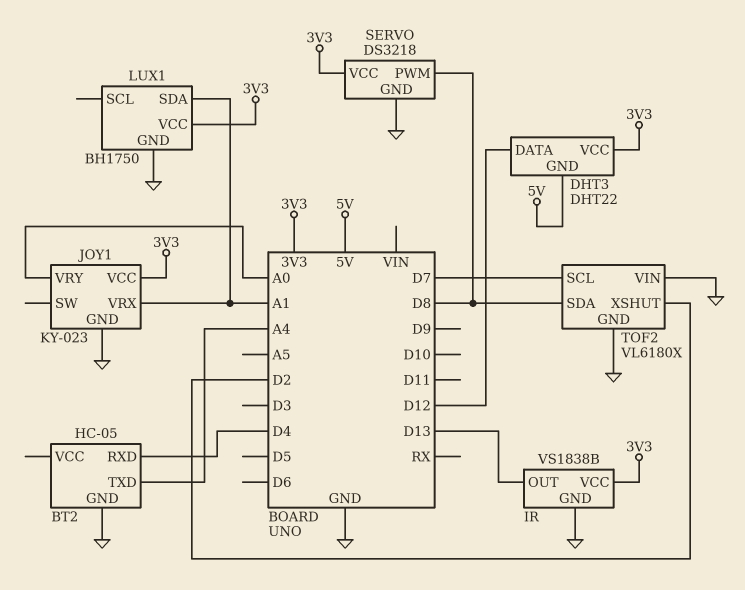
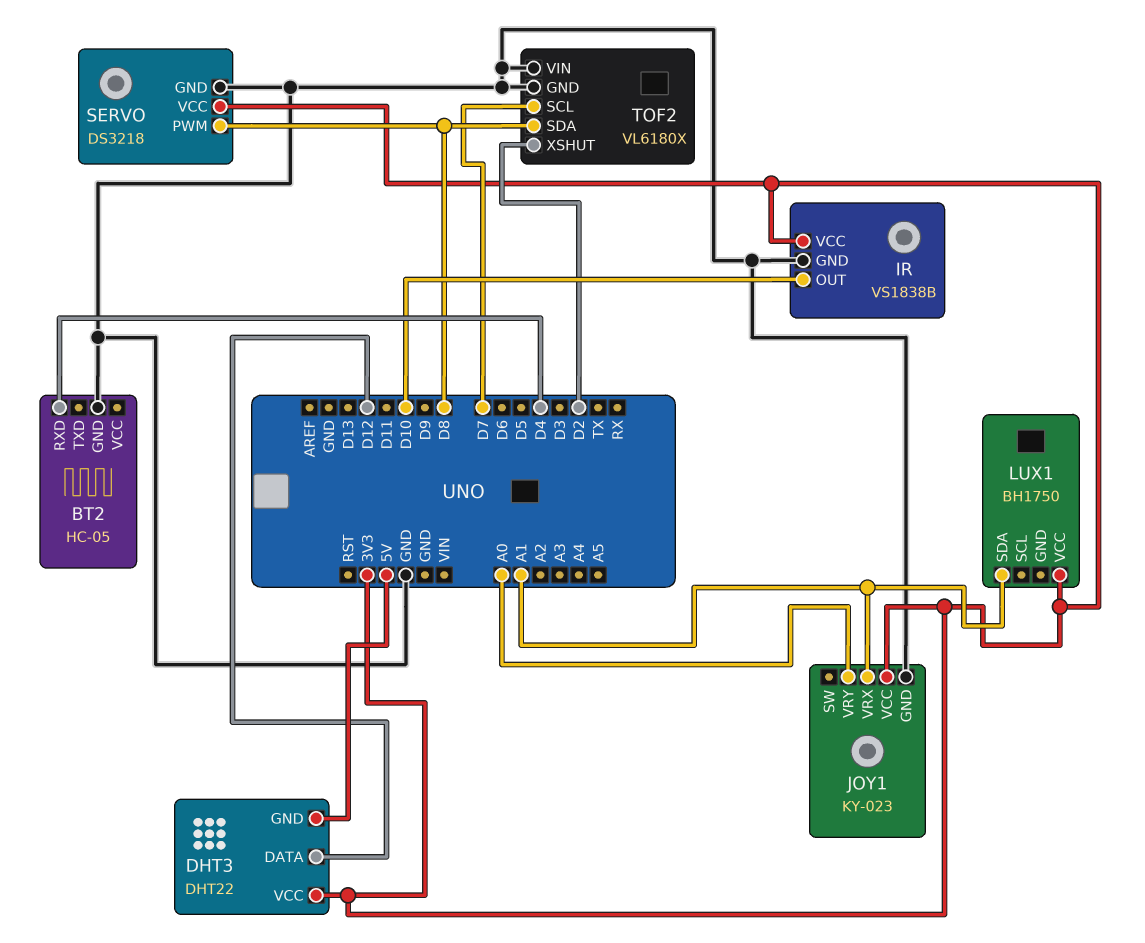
BT2 pin TXD: A4 -> none
IR pin OUT: D13 -> D10
LUX1 pin GND: GND -> none

